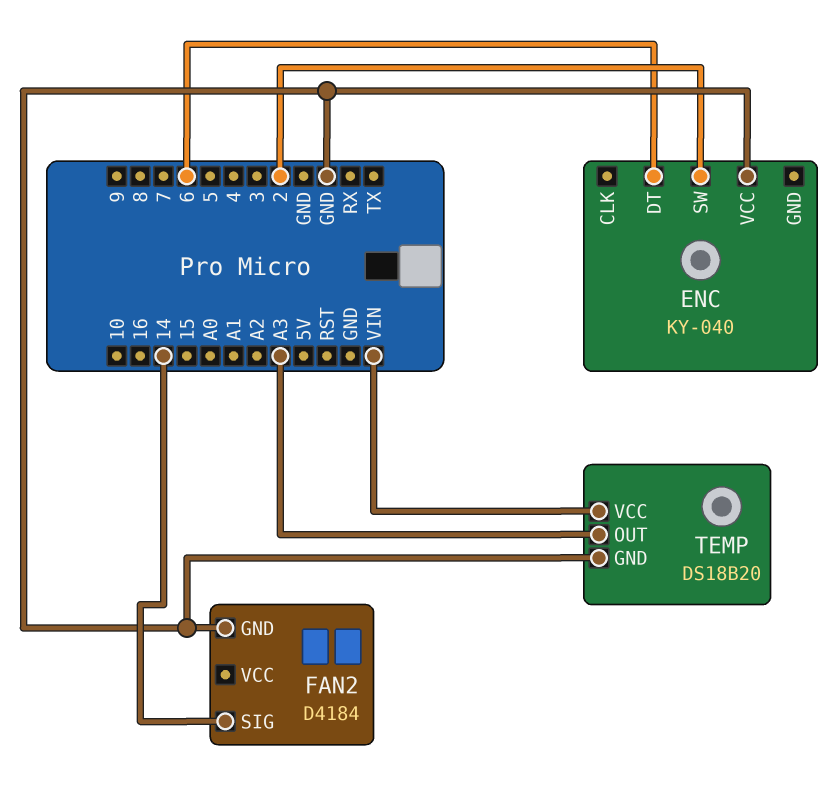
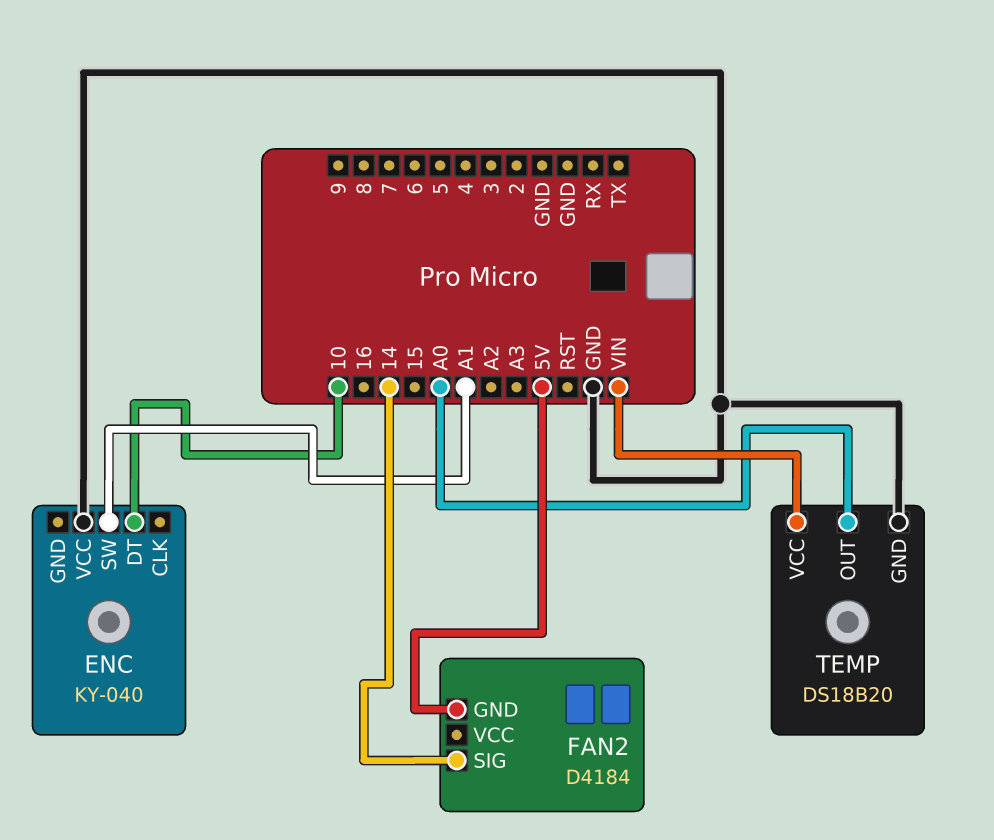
ENC pin DT: 6 -> 10
ENC pin SW: 2 -> A1
FAN2 pin GND: GND -> 5V
TEMP pin OUT: A3 -> A0

